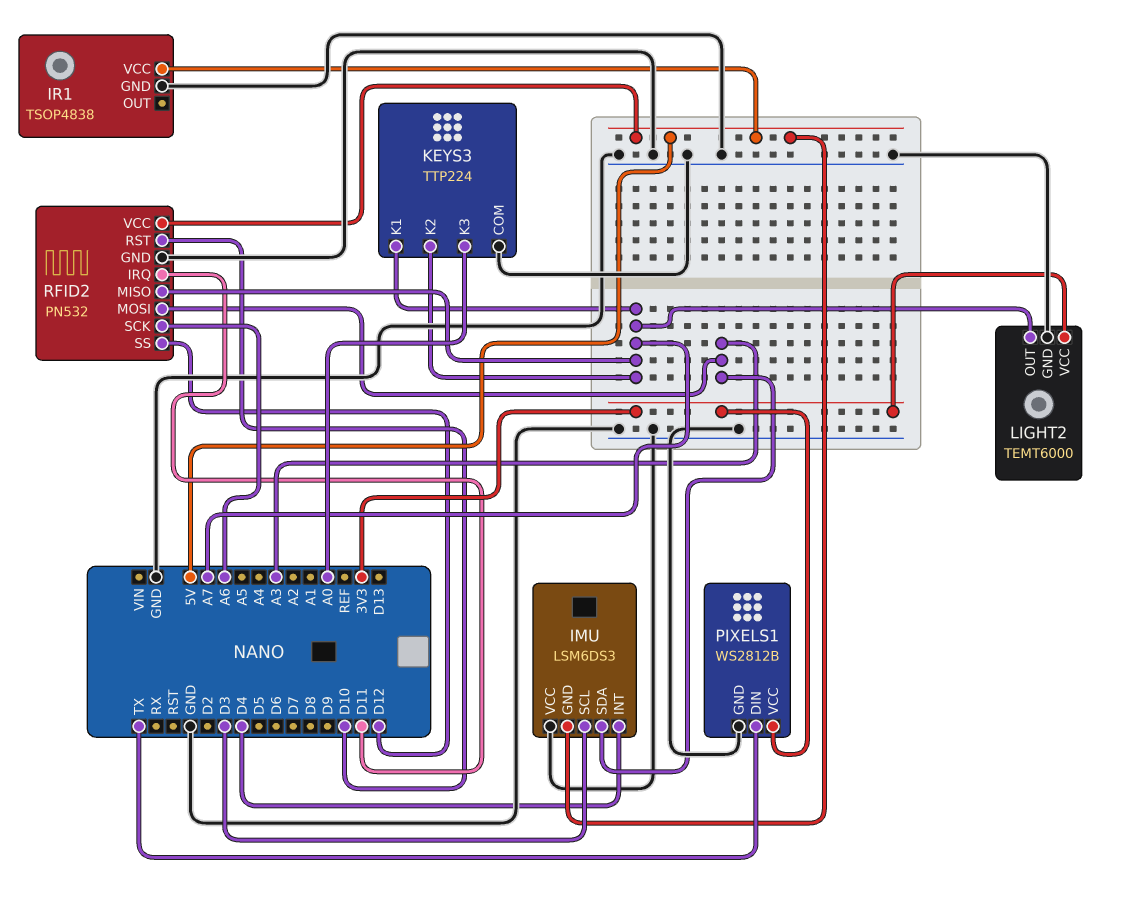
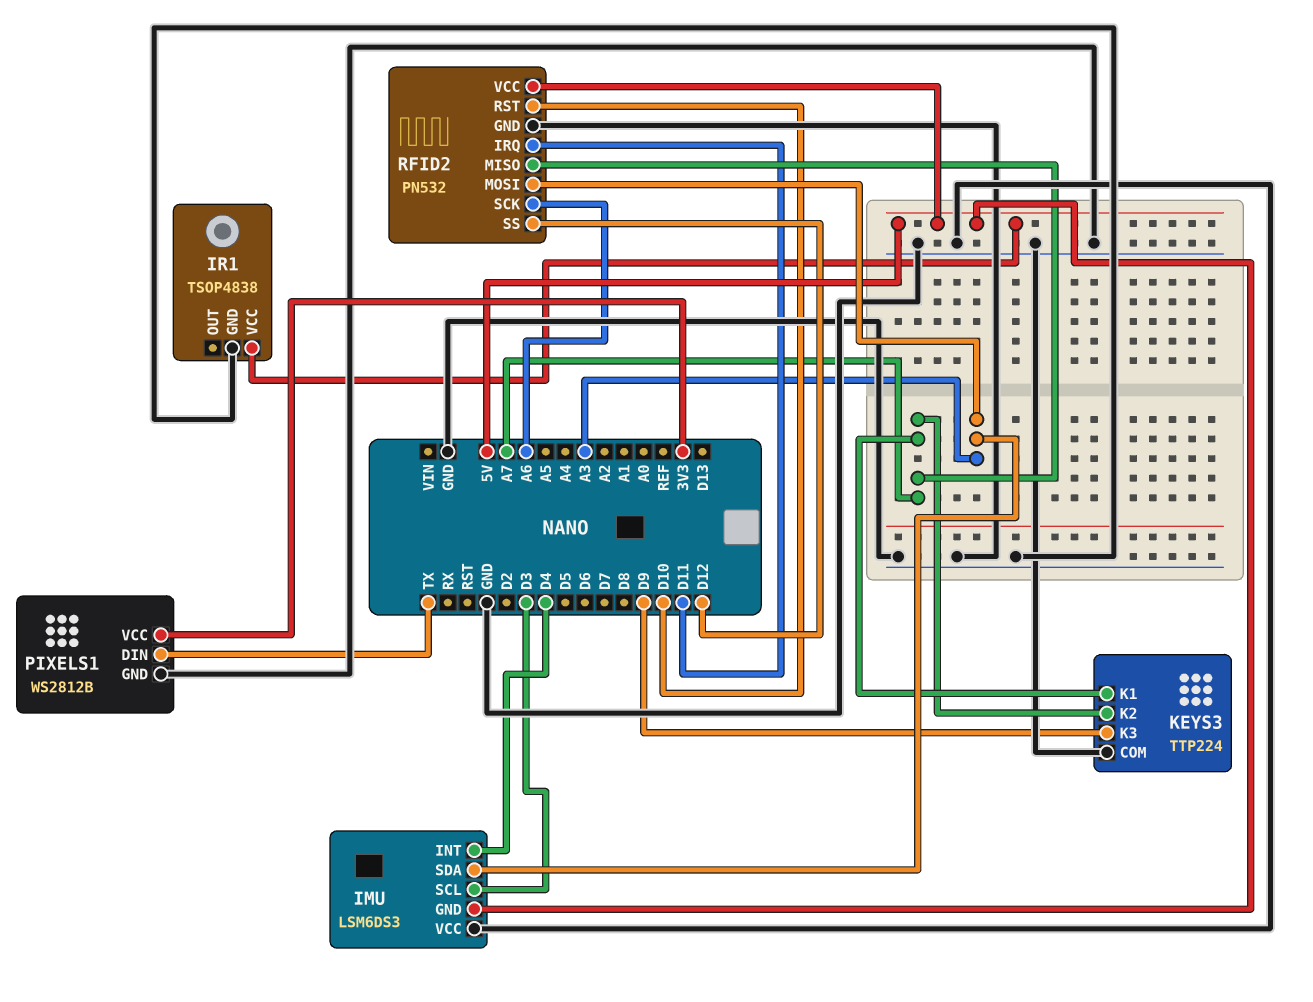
KEYS3 pin K3: A0 -> D9
LIGHT2: TEMT6000 -> none
LIGHT2 pin GND: GND -> none
LIGHT2 pin OUT: A7 -> none
LIGHT2 pin VCC: 3V3 -> none

